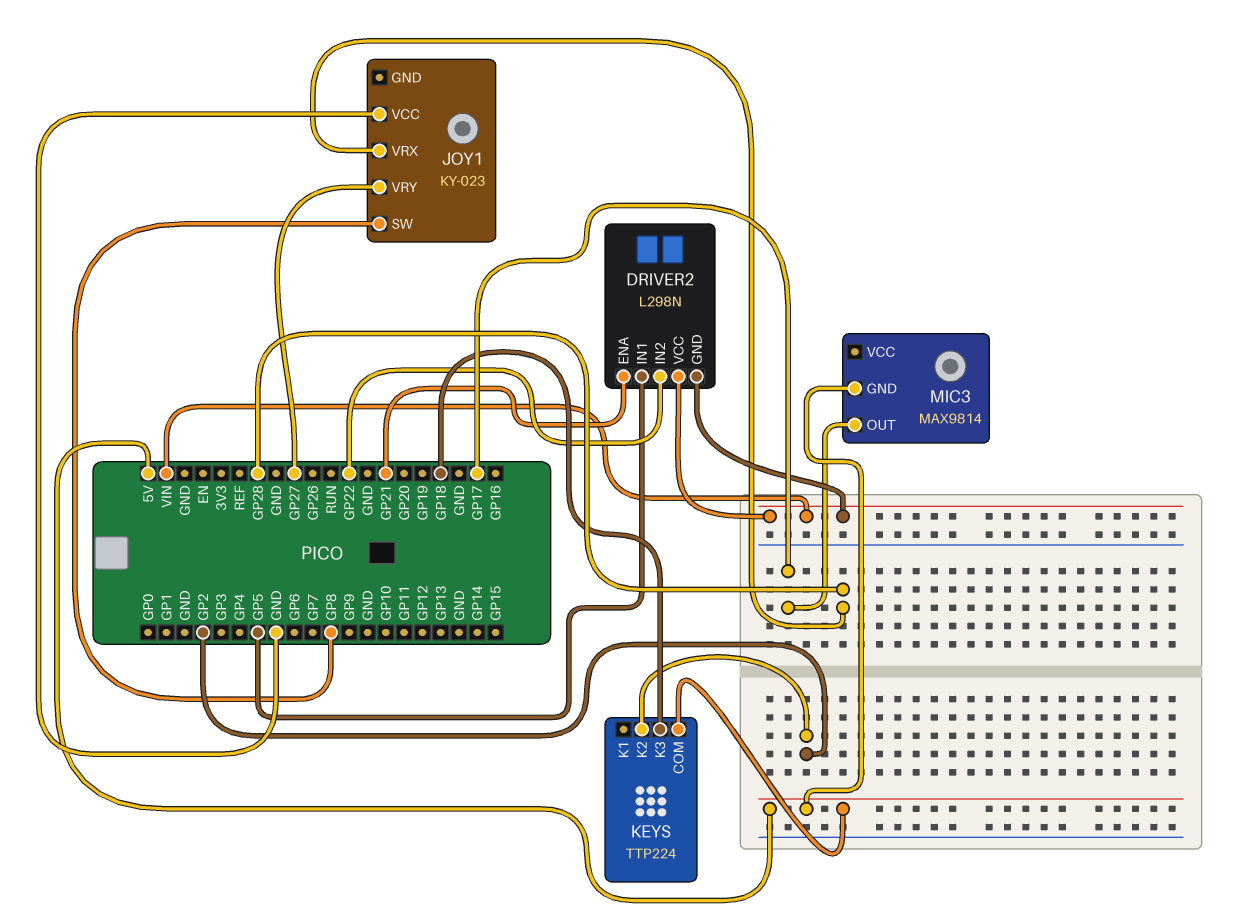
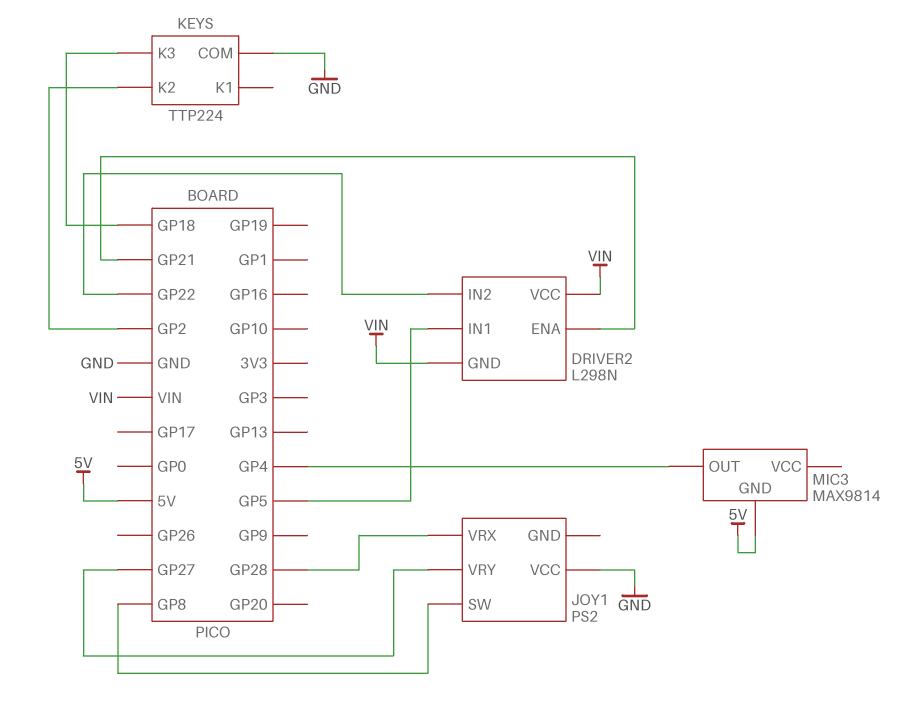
JOY1: KY-023 -> PS2
KEYS pin COM: 5V -> GND
MIC3 pin OUT: GP17 -> GP4

